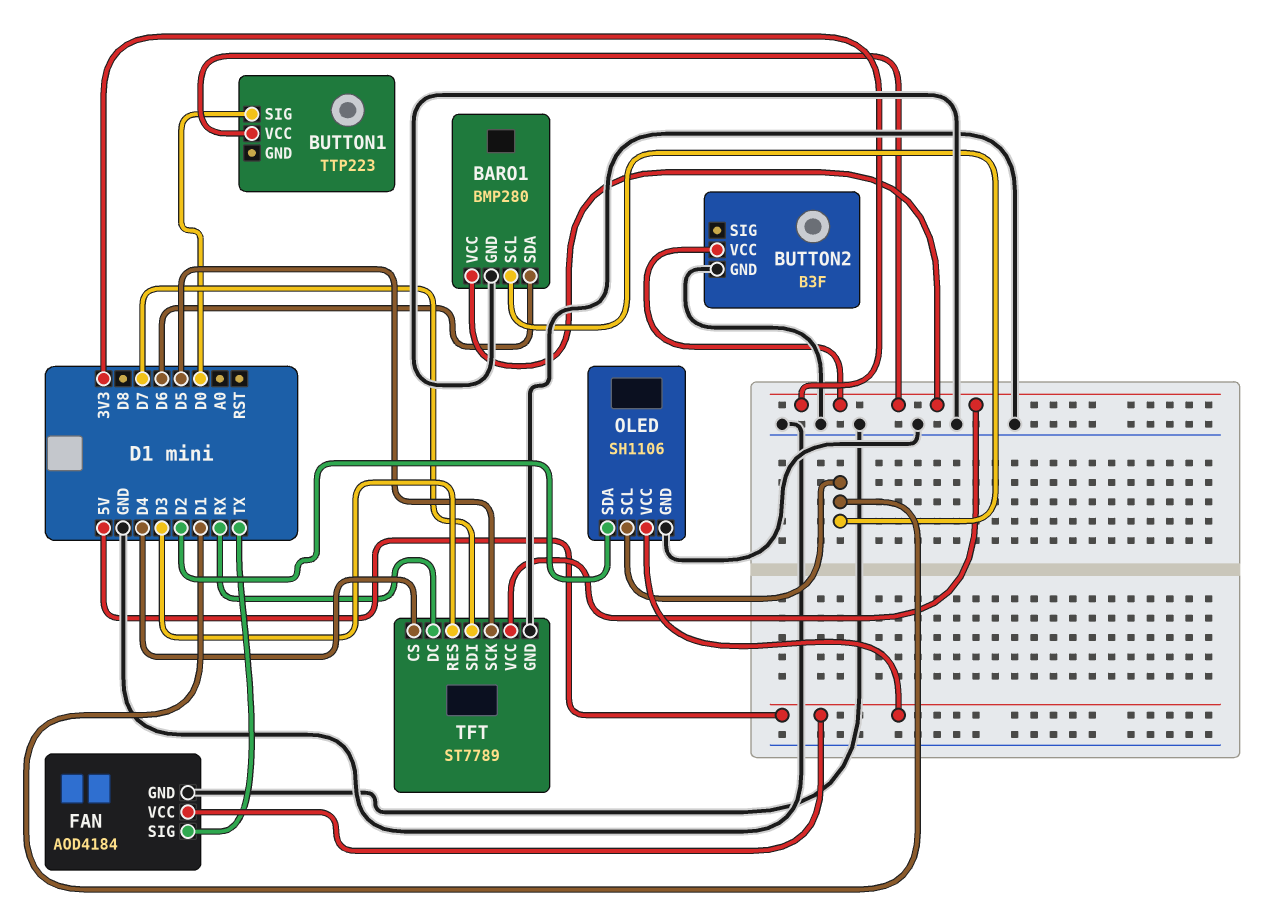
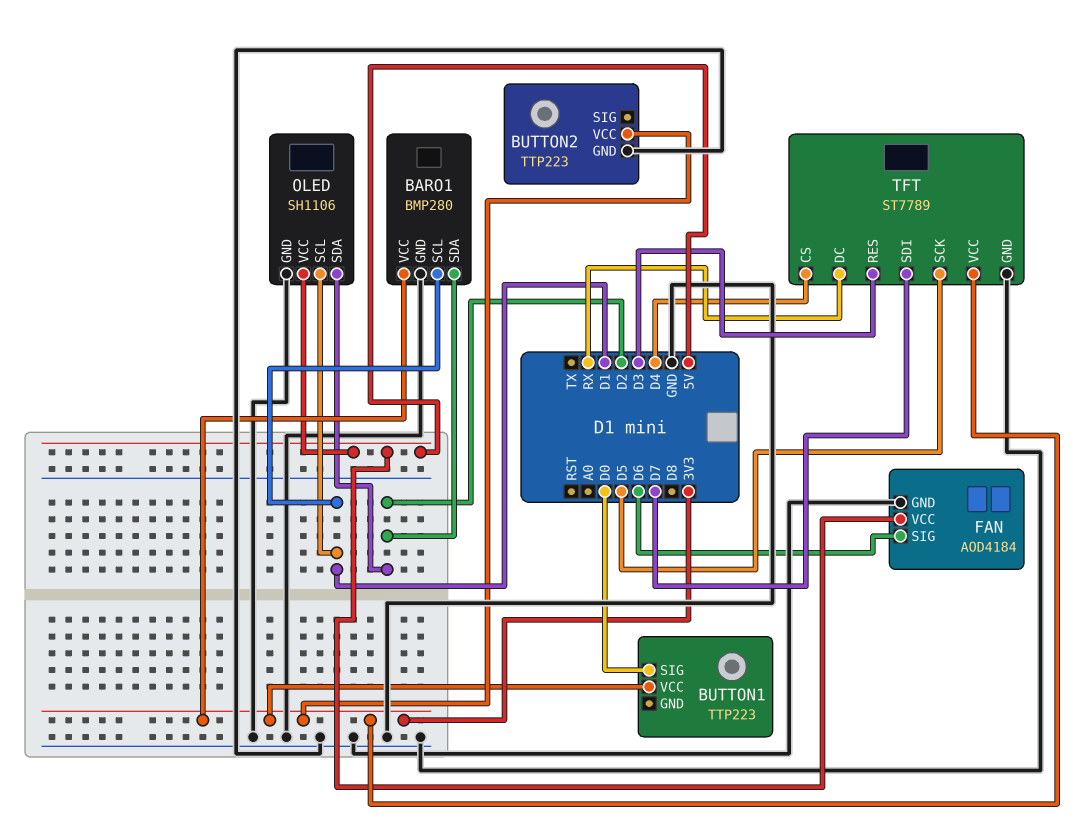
BARO1 pin SDA: D6 -> D2
BUTTON2: B3F -> TTP223
FAN pin SIG: TX -> D6

